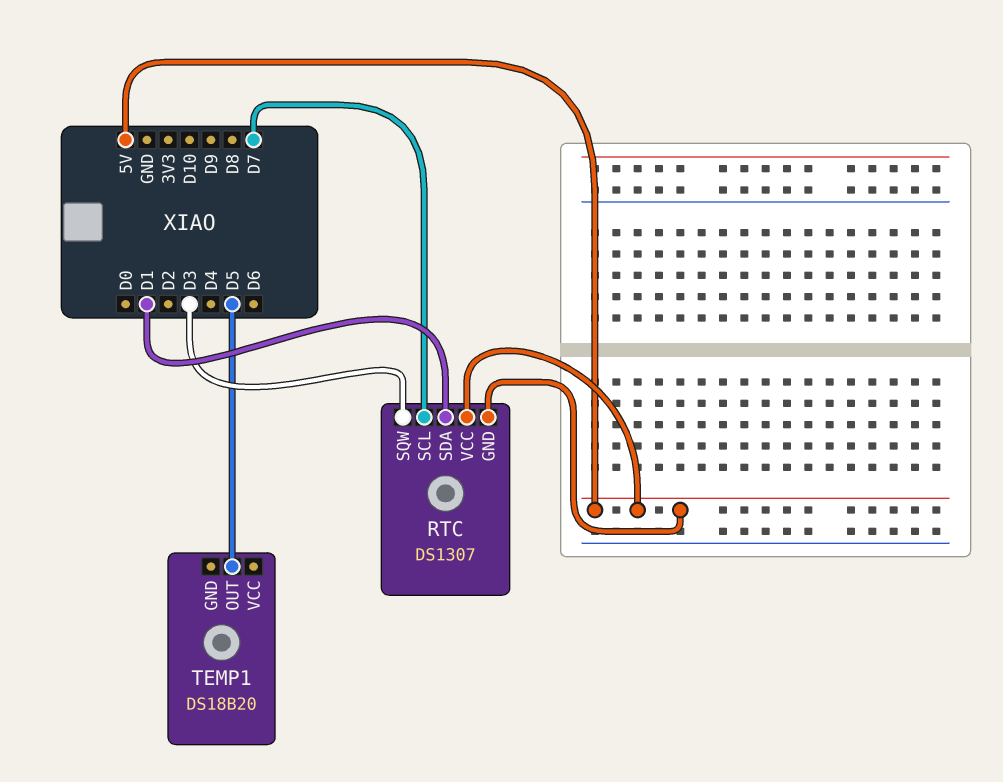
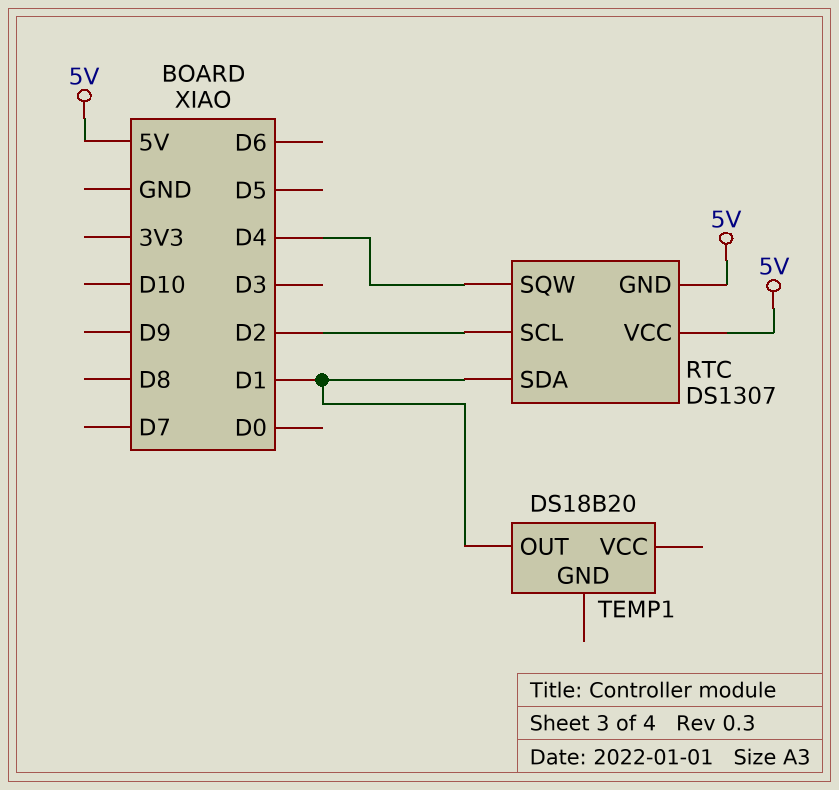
RTC pin SCL: D7 -> D2
RTC pin SQW: D3 -> D4
TEMP1 pin OUT: D5 -> D1

